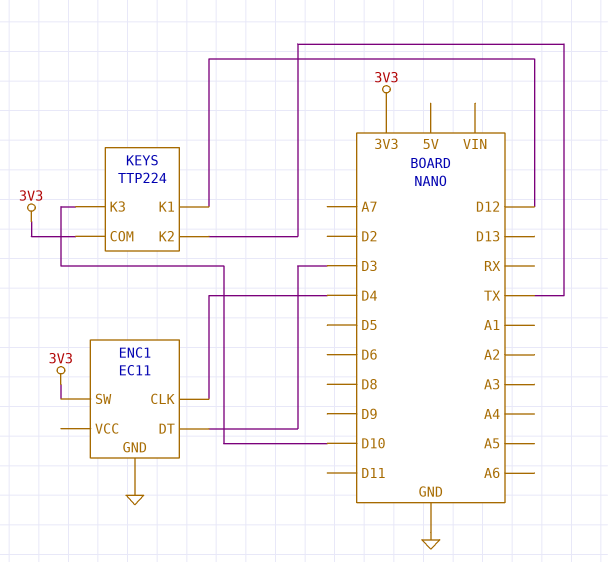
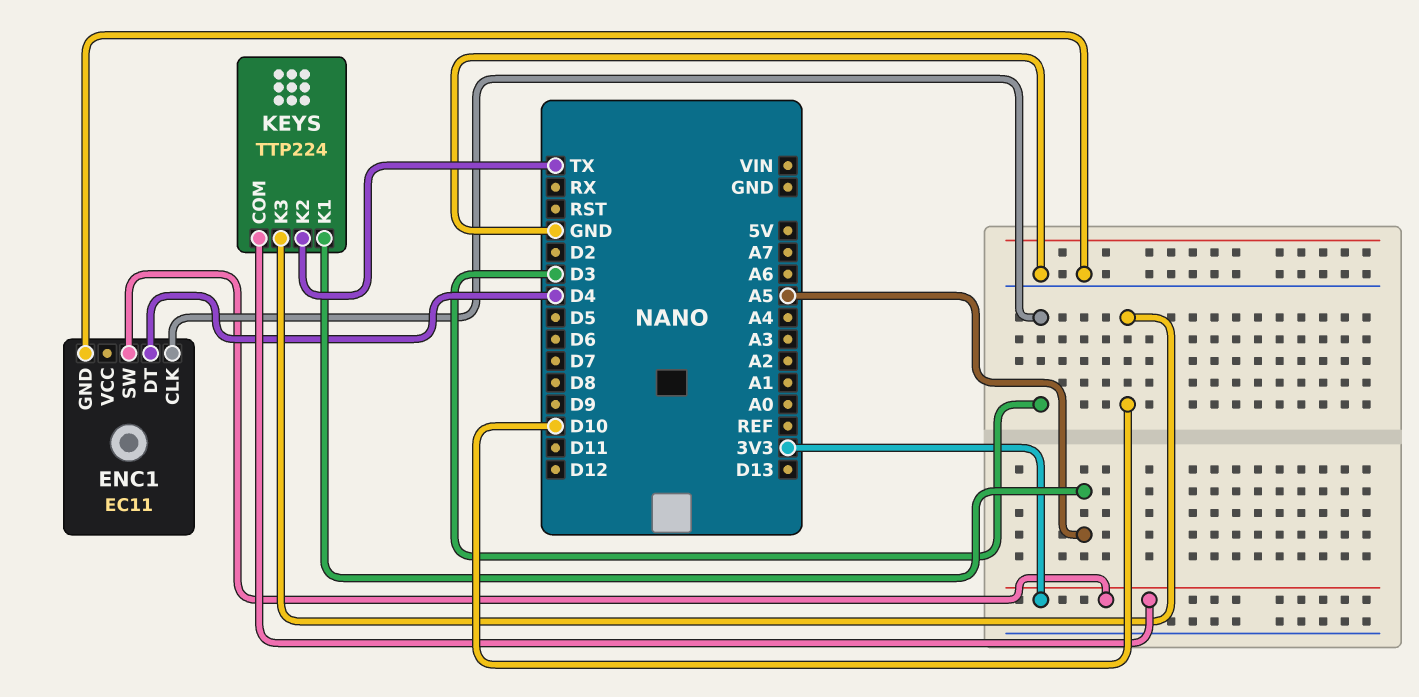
ENC1 pin CLK: D4 -> D3
ENC1 pin DT: D3 -> D4
KEYS pin K1: D12 -> A5

